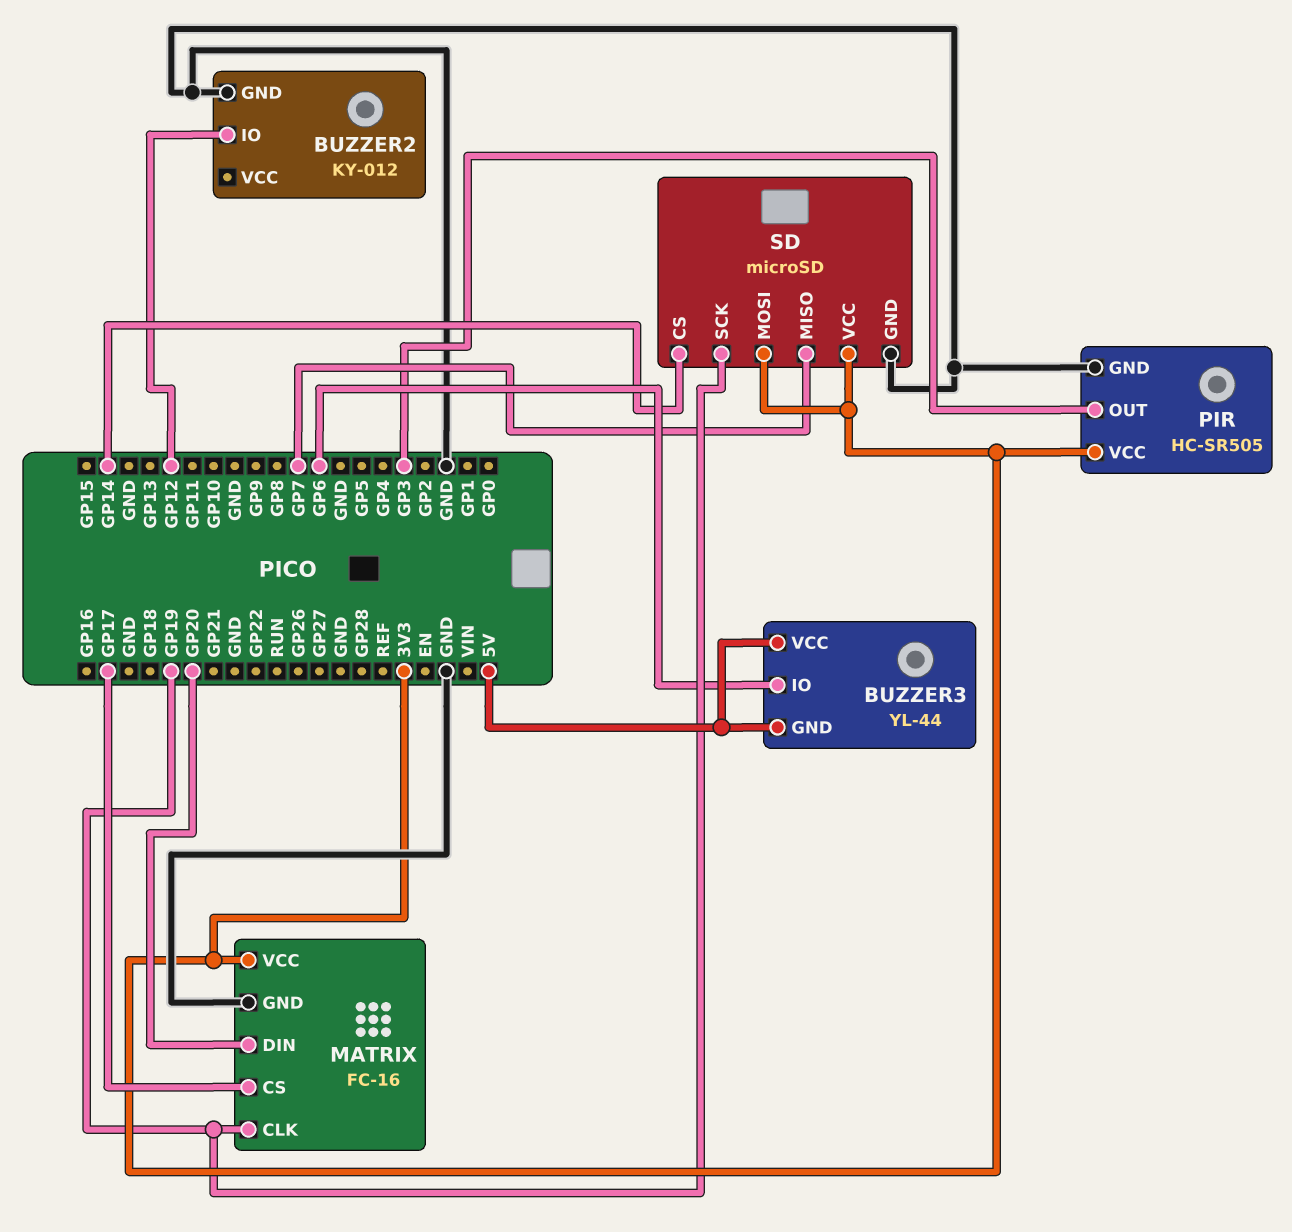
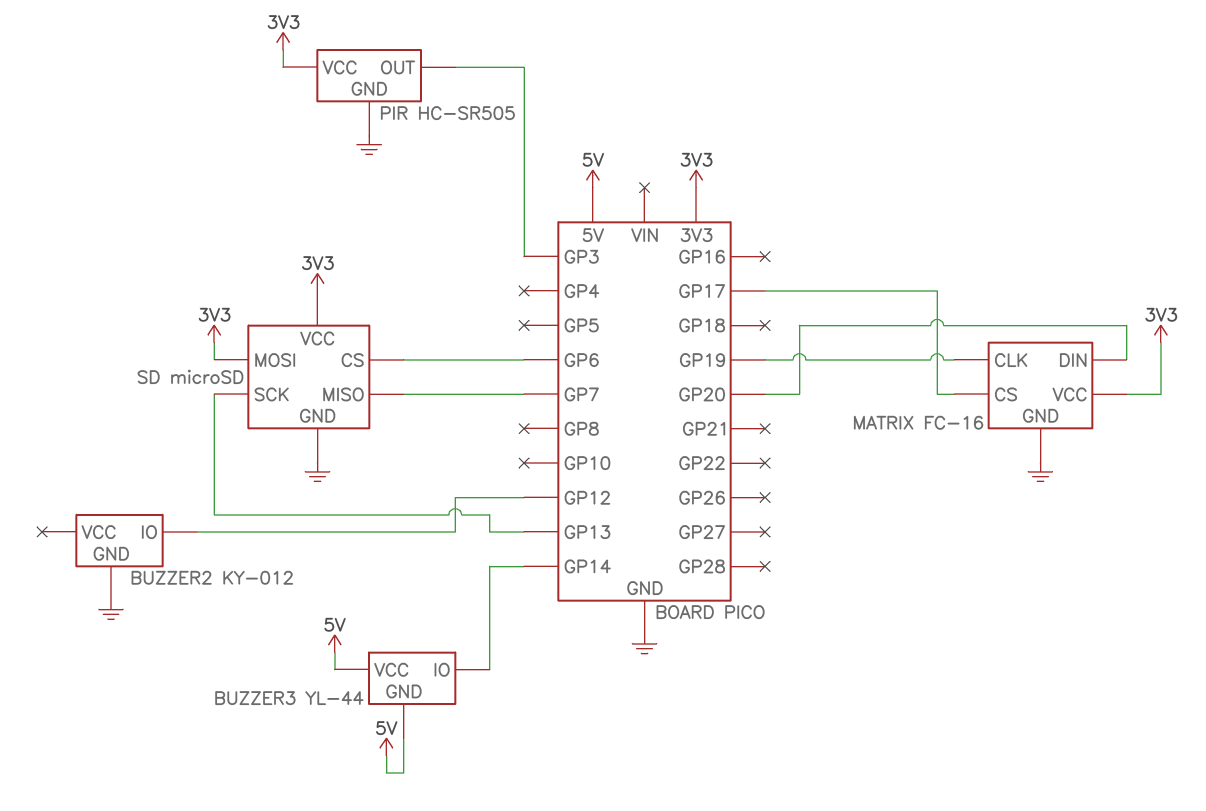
BUZZER3 pin IO: GP6 -> GP14
SD pin CS: GP14 -> GP6
SD pin SCK: GP19 -> GP13

